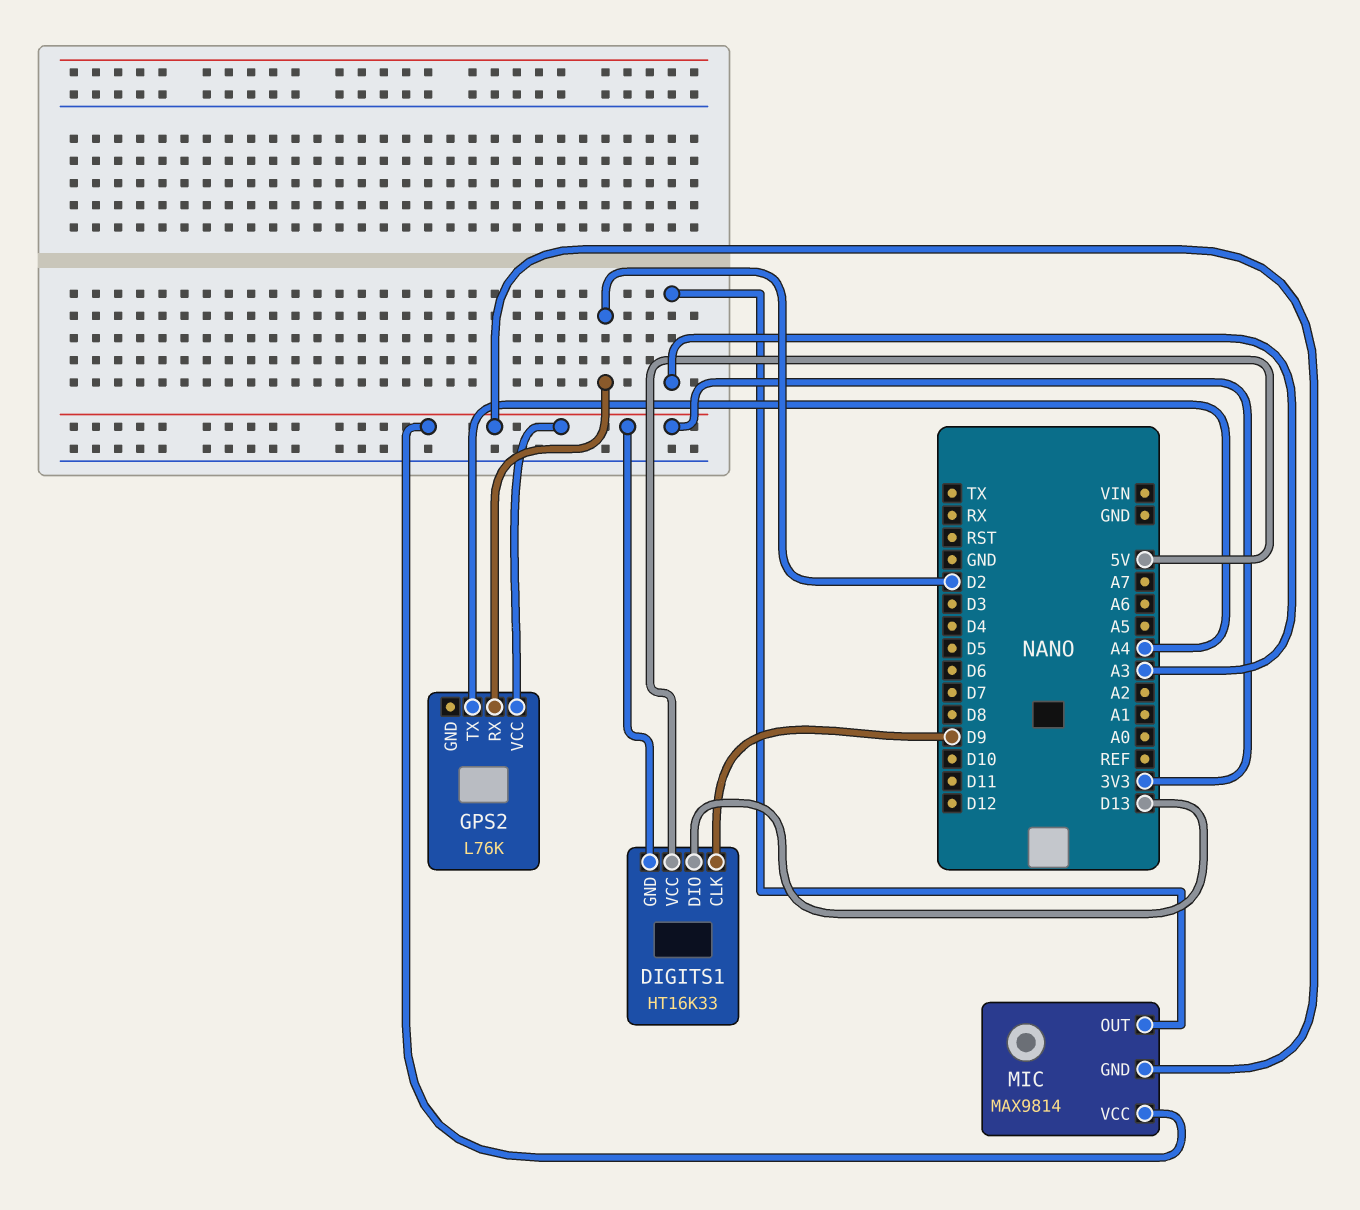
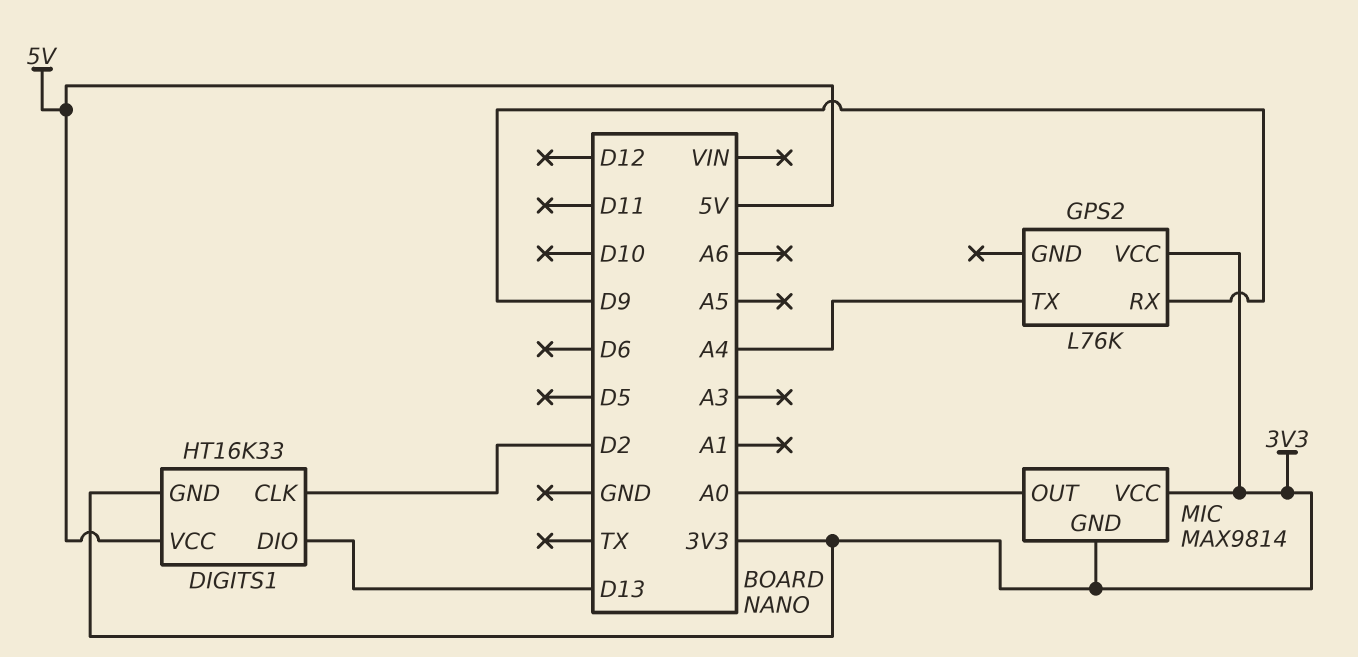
DIGITS1 pin CLK: D9 -> D2
GPS2 pin RX: D2 -> D9
MIC pin OUT: A3 -> A0

